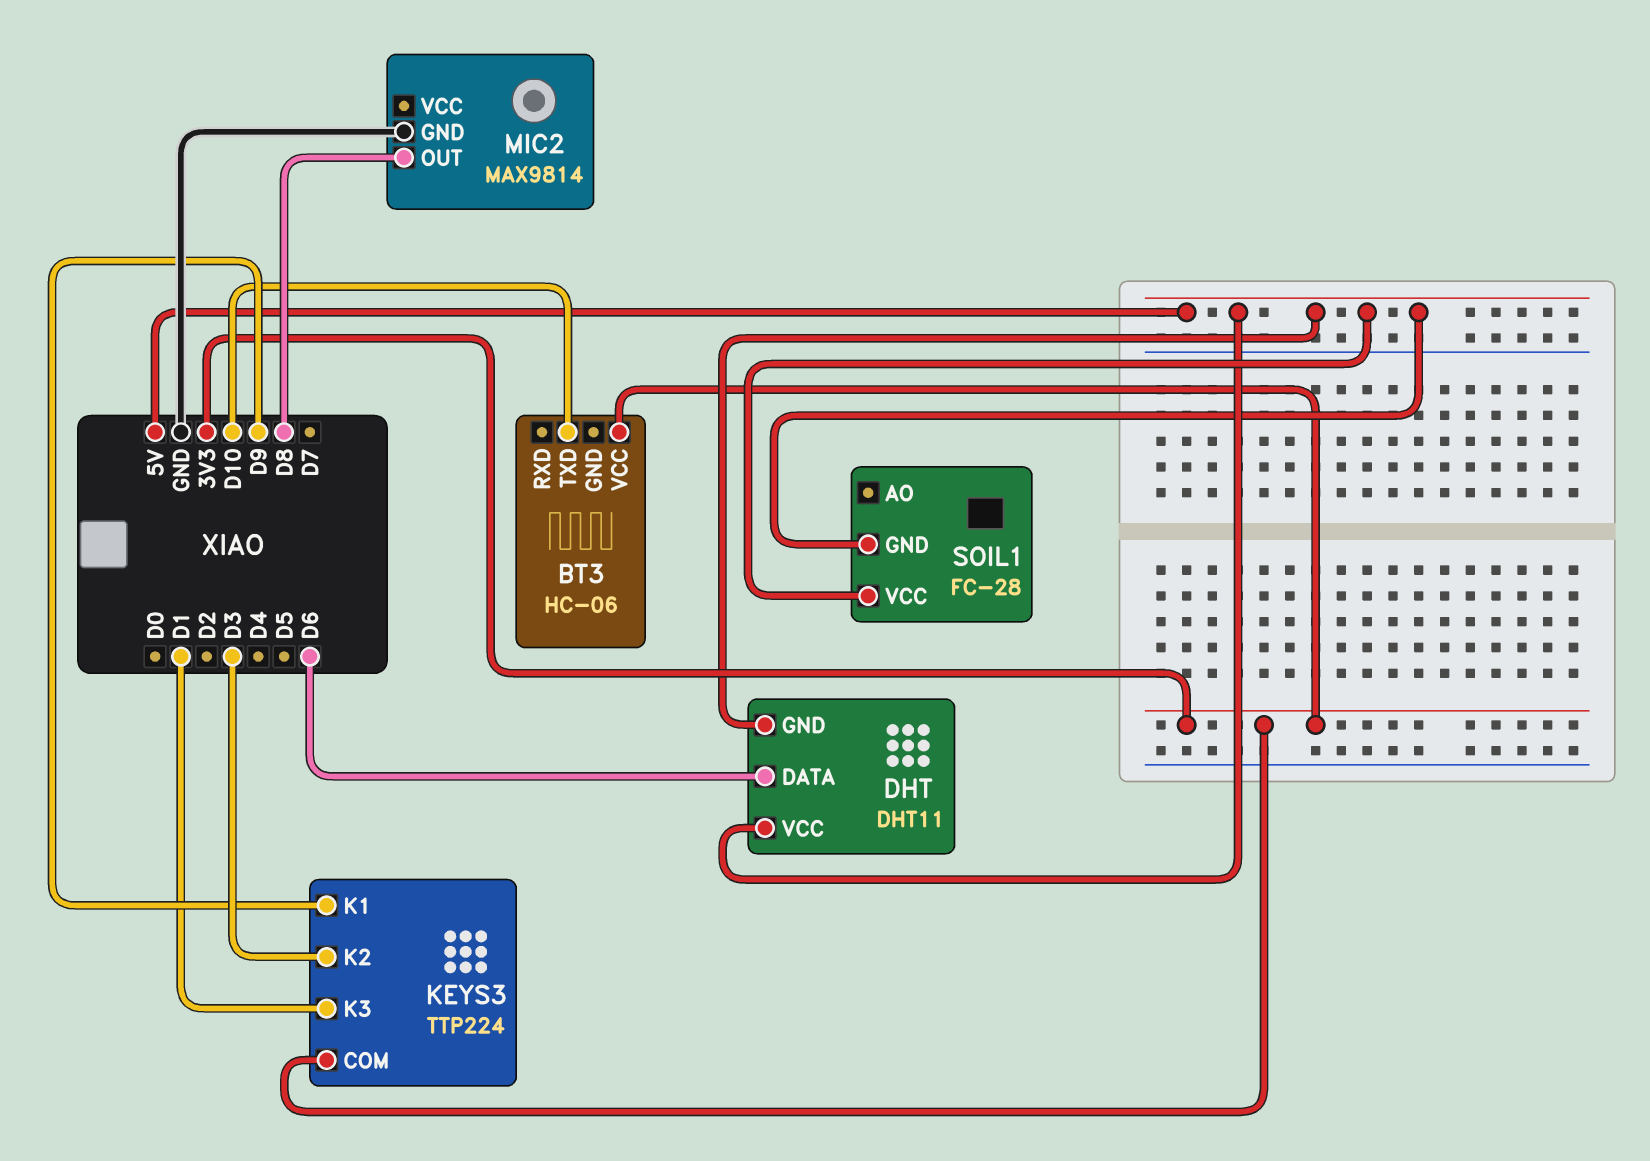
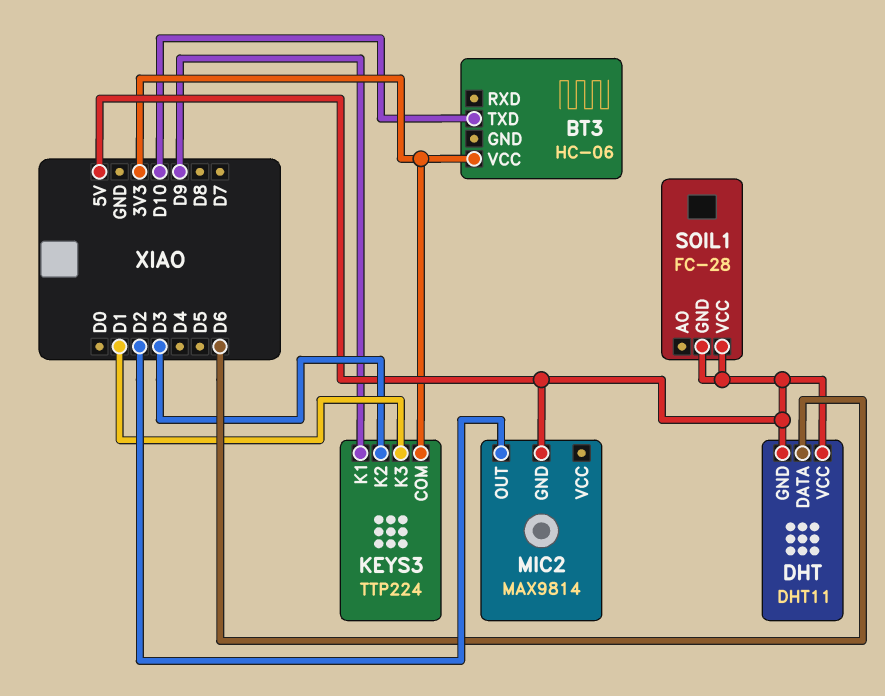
MIC2 pin GND: GND -> 5V
MIC2 pin OUT: D8 -> D2

